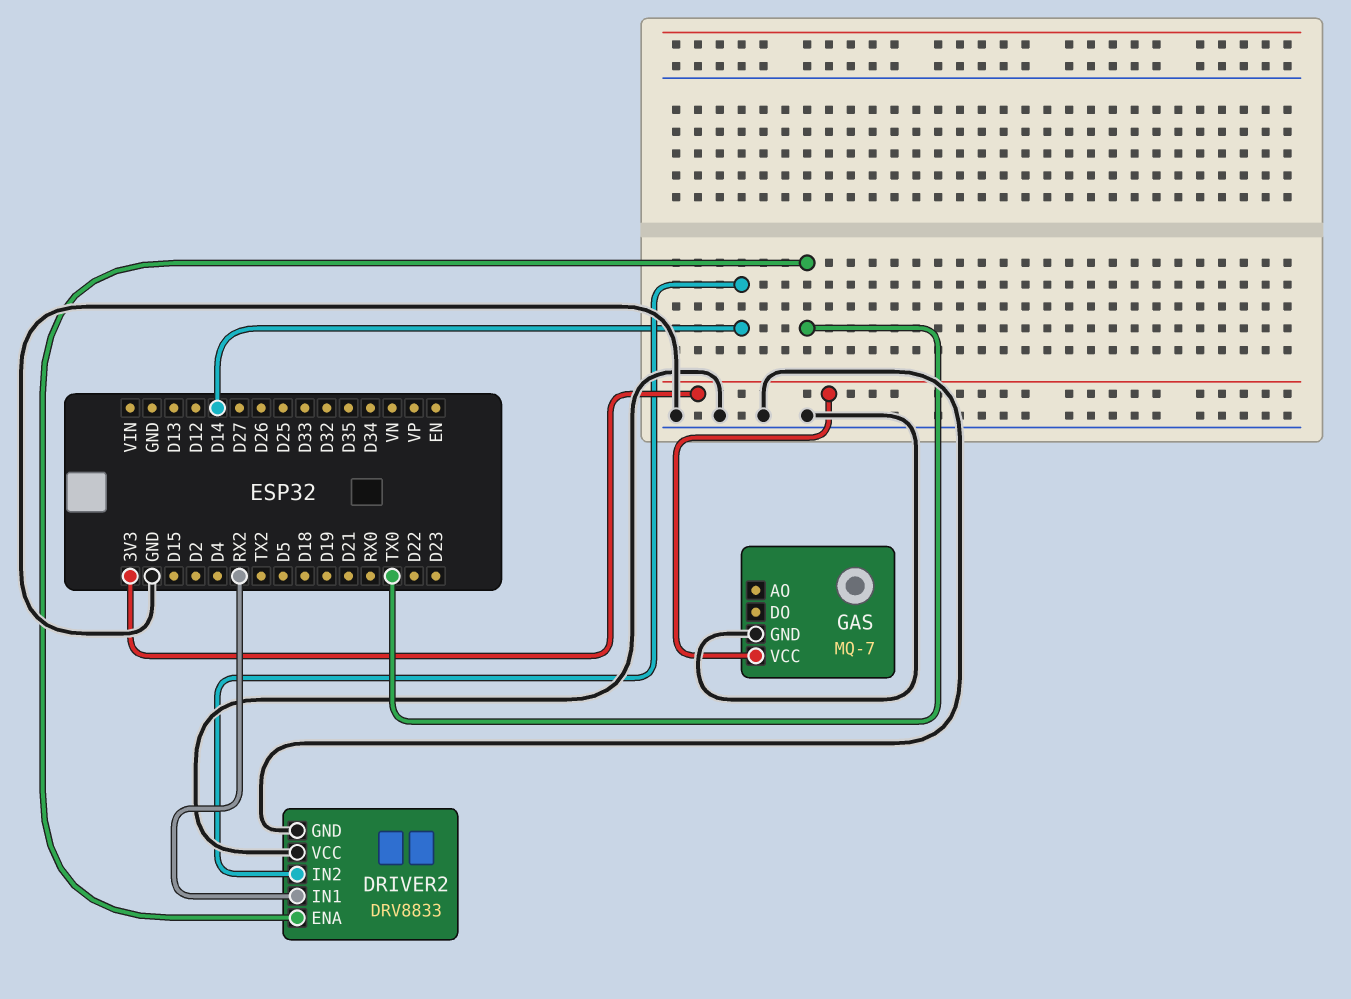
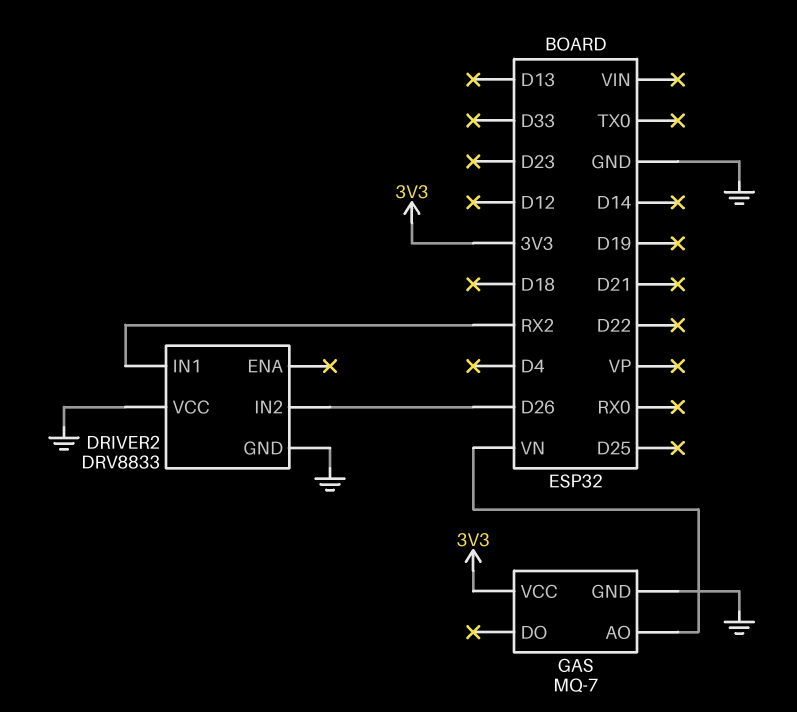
DRIVER2 pin ENA: TX0 -> none
DRIVER2 pin IN2: D14 -> D26
GAS pin AO: none -> VN

